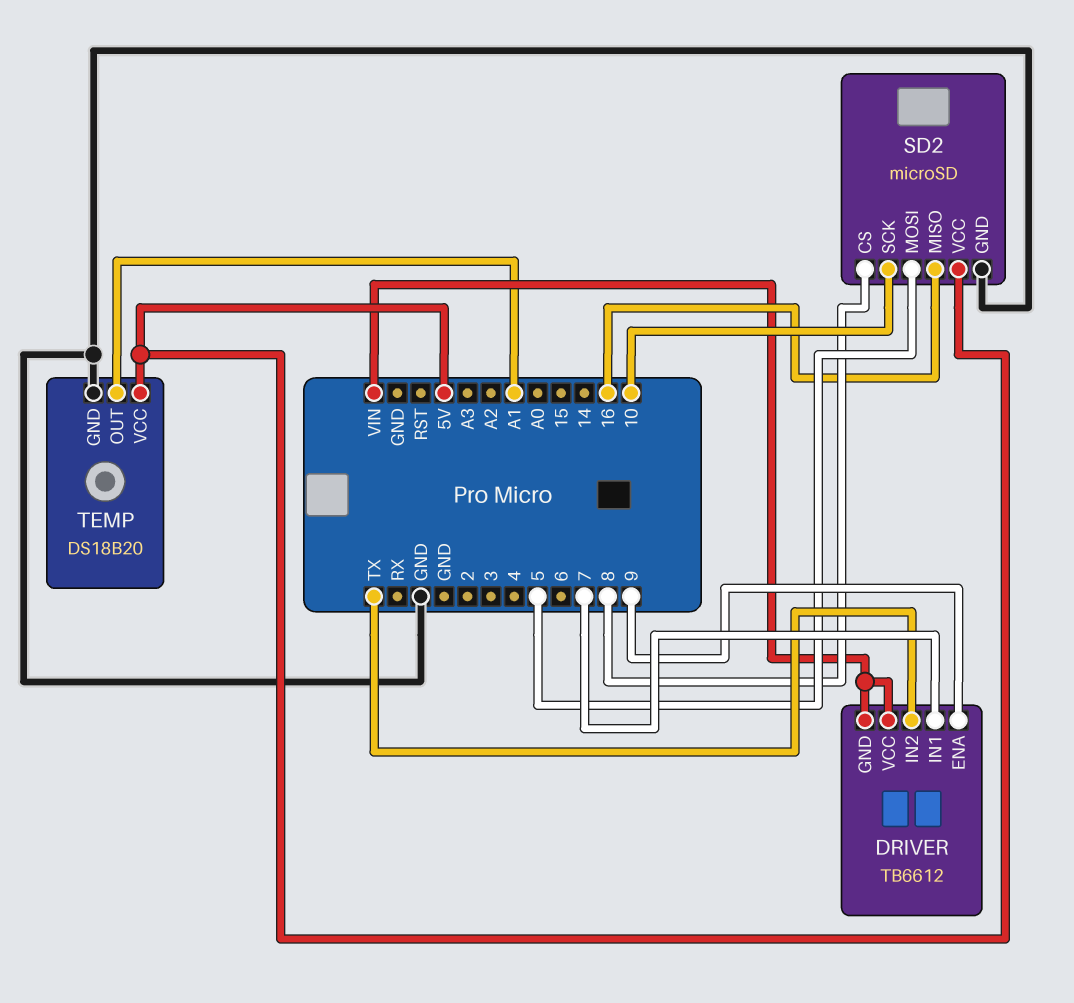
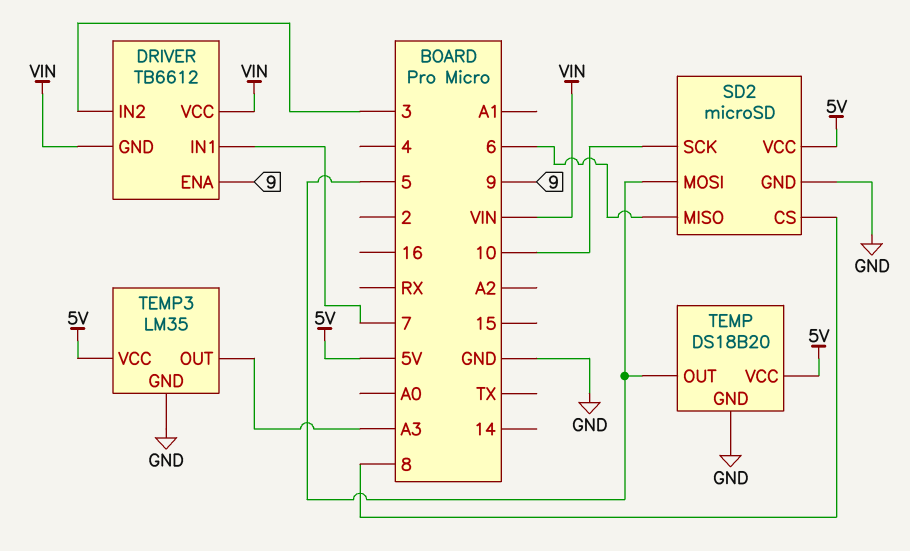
DRIVER pin IN2: TX -> 3
SD2 pin MISO: 16 -> 6
TEMP pin OUT: A1 -> 5
TEMP3: none -> LM35
TEMP3 pin GND: none -> GND
TEMP3 pin OUT: none -> A3
TEMP3 pin VCC: none -> 5V

